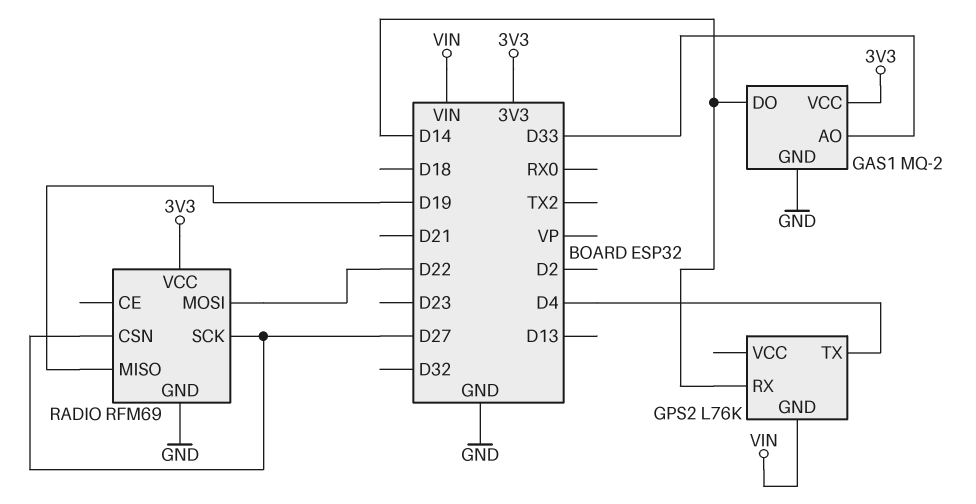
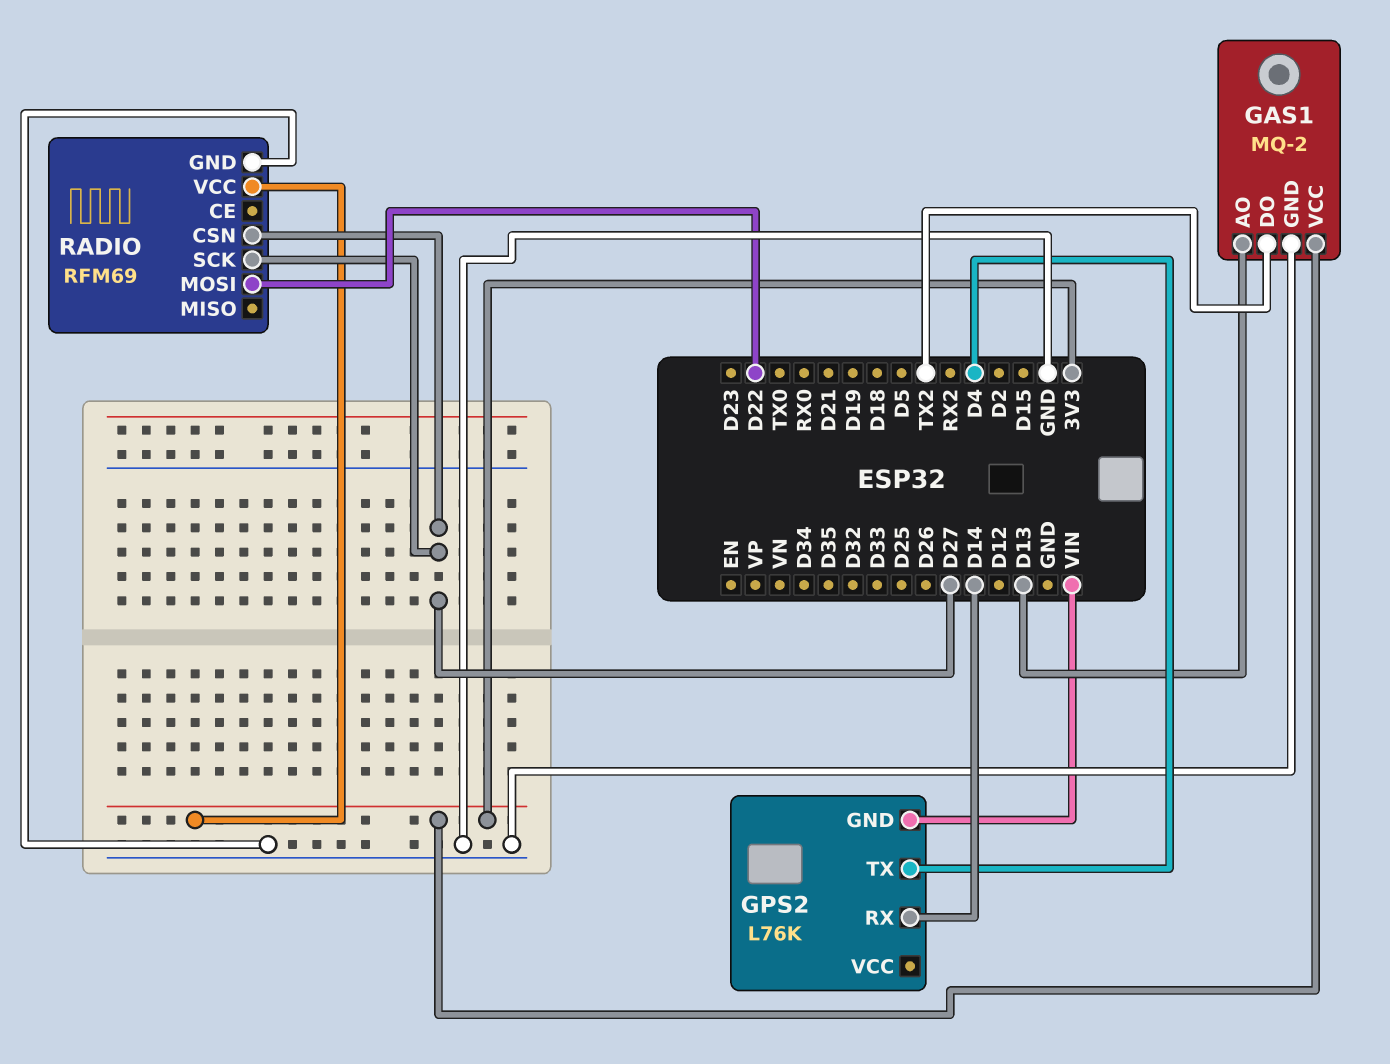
GAS1 pin AO: D33 -> D13
GAS1 pin DO: D14 -> TX2
RADIO pin MISO: D19 -> none

